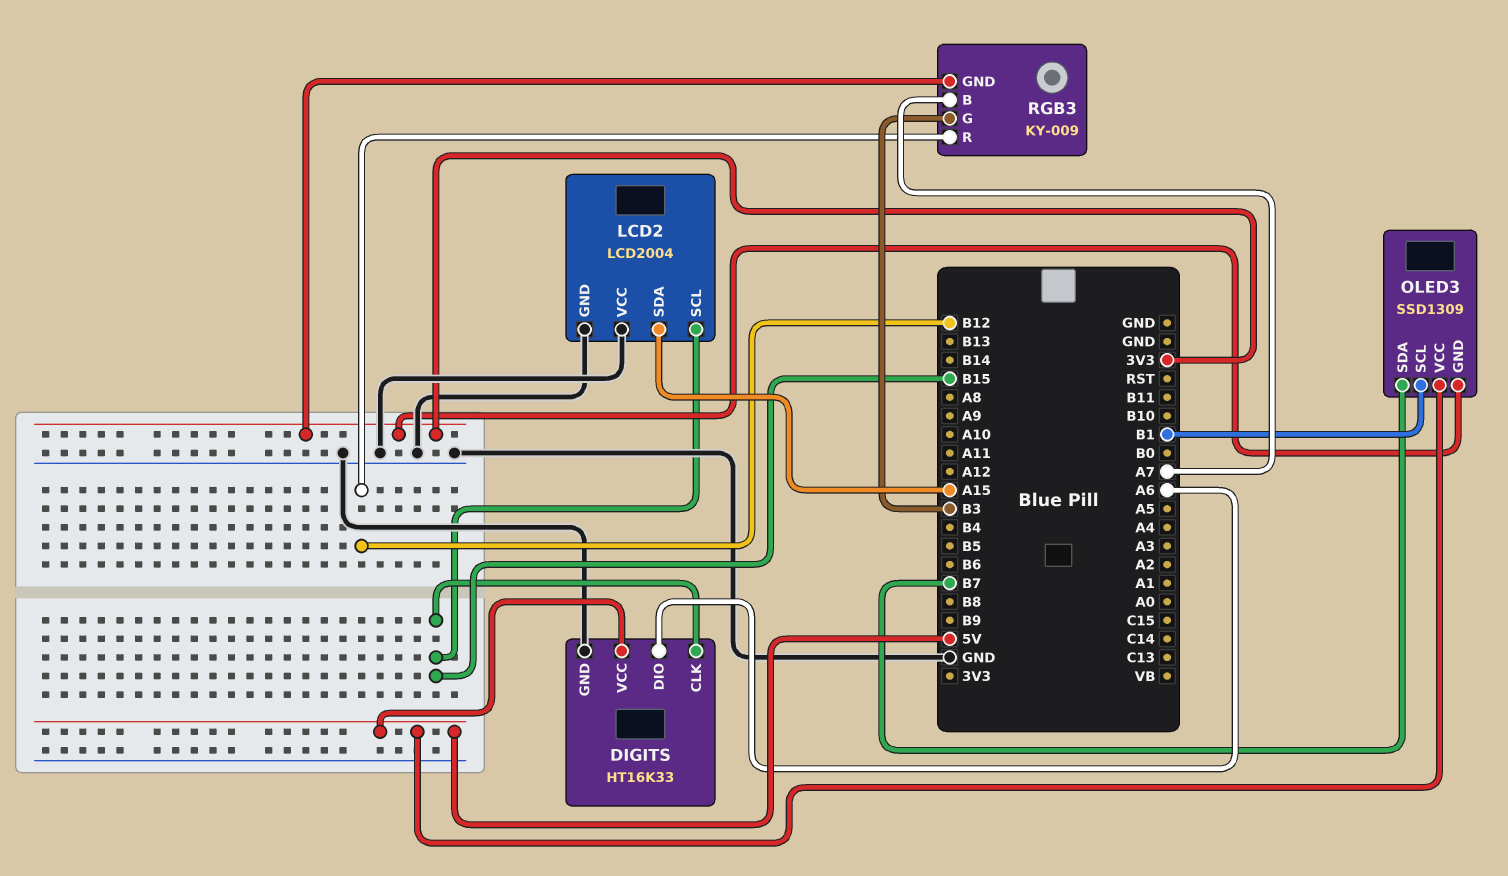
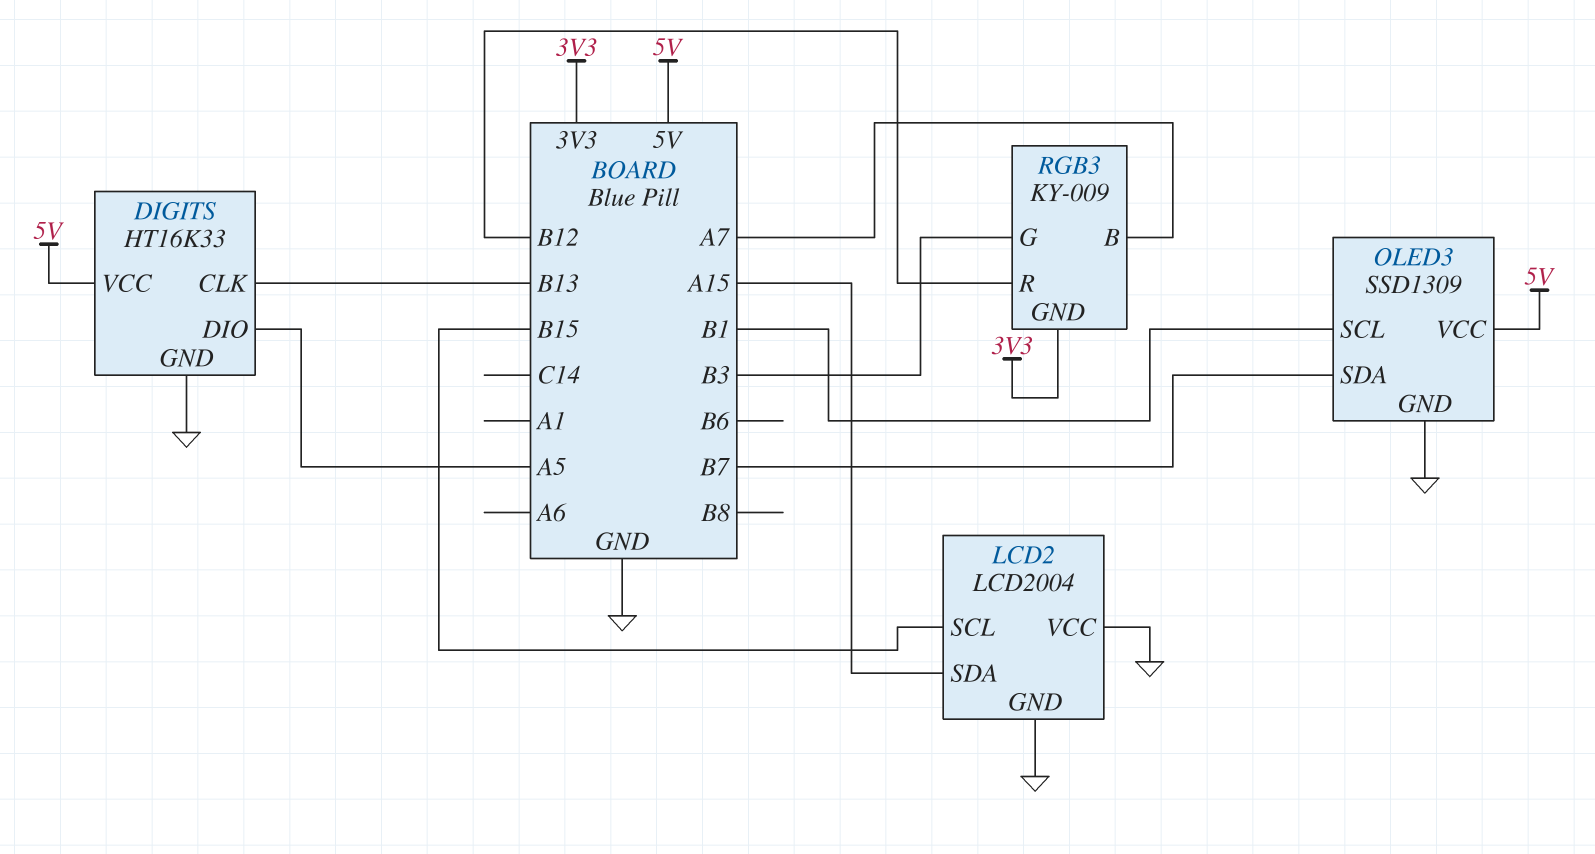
DIGITS pin CLK: B15 -> B13
DIGITS pin DIO: A6 -> A5
OLED3 pin GND: 3V3 -> GND

